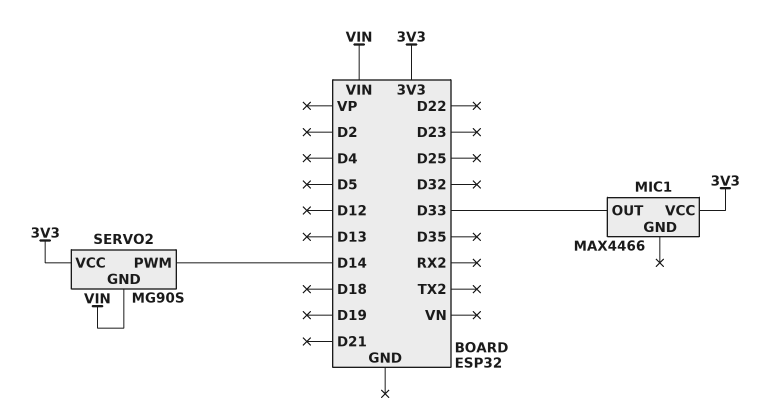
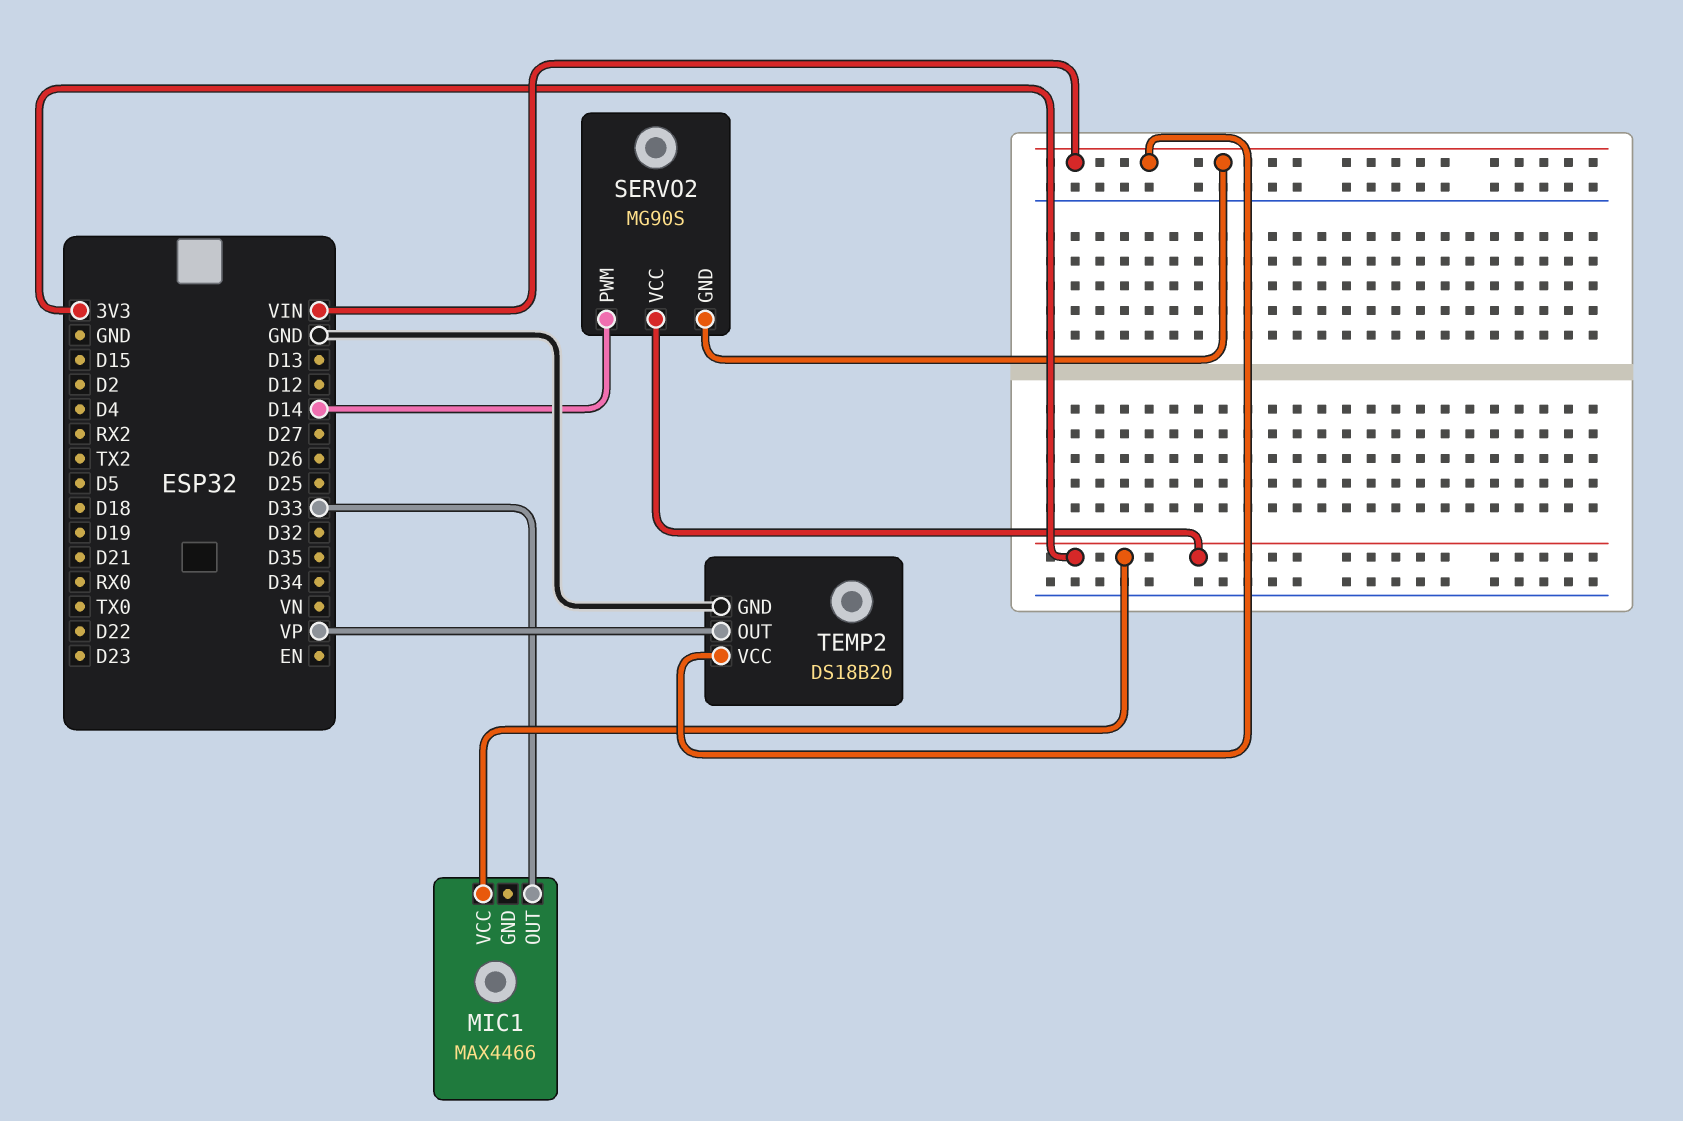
TEMP2: none -> DS18B20
TEMP2 pin GND: none -> GND
TEMP2 pin OUT: none -> VP
TEMP2 pin VCC: none -> VIN

